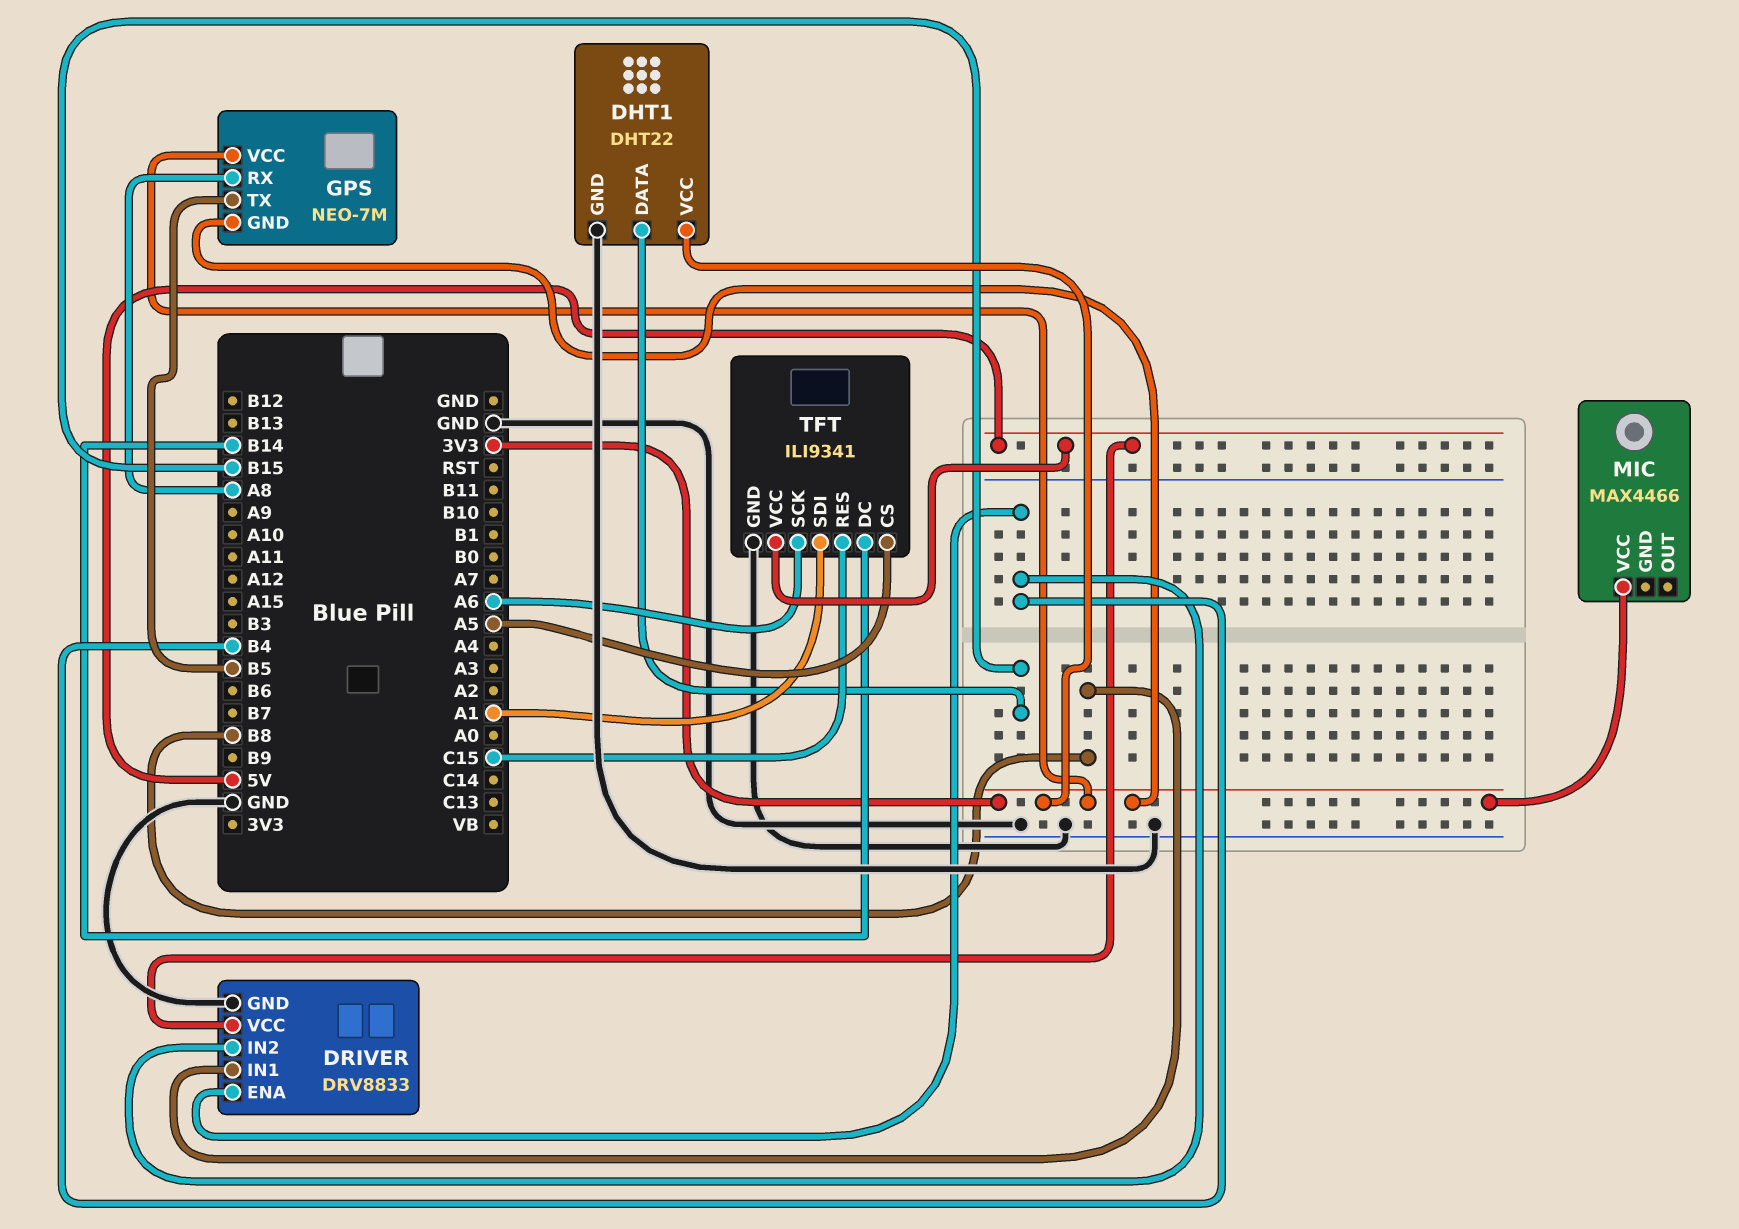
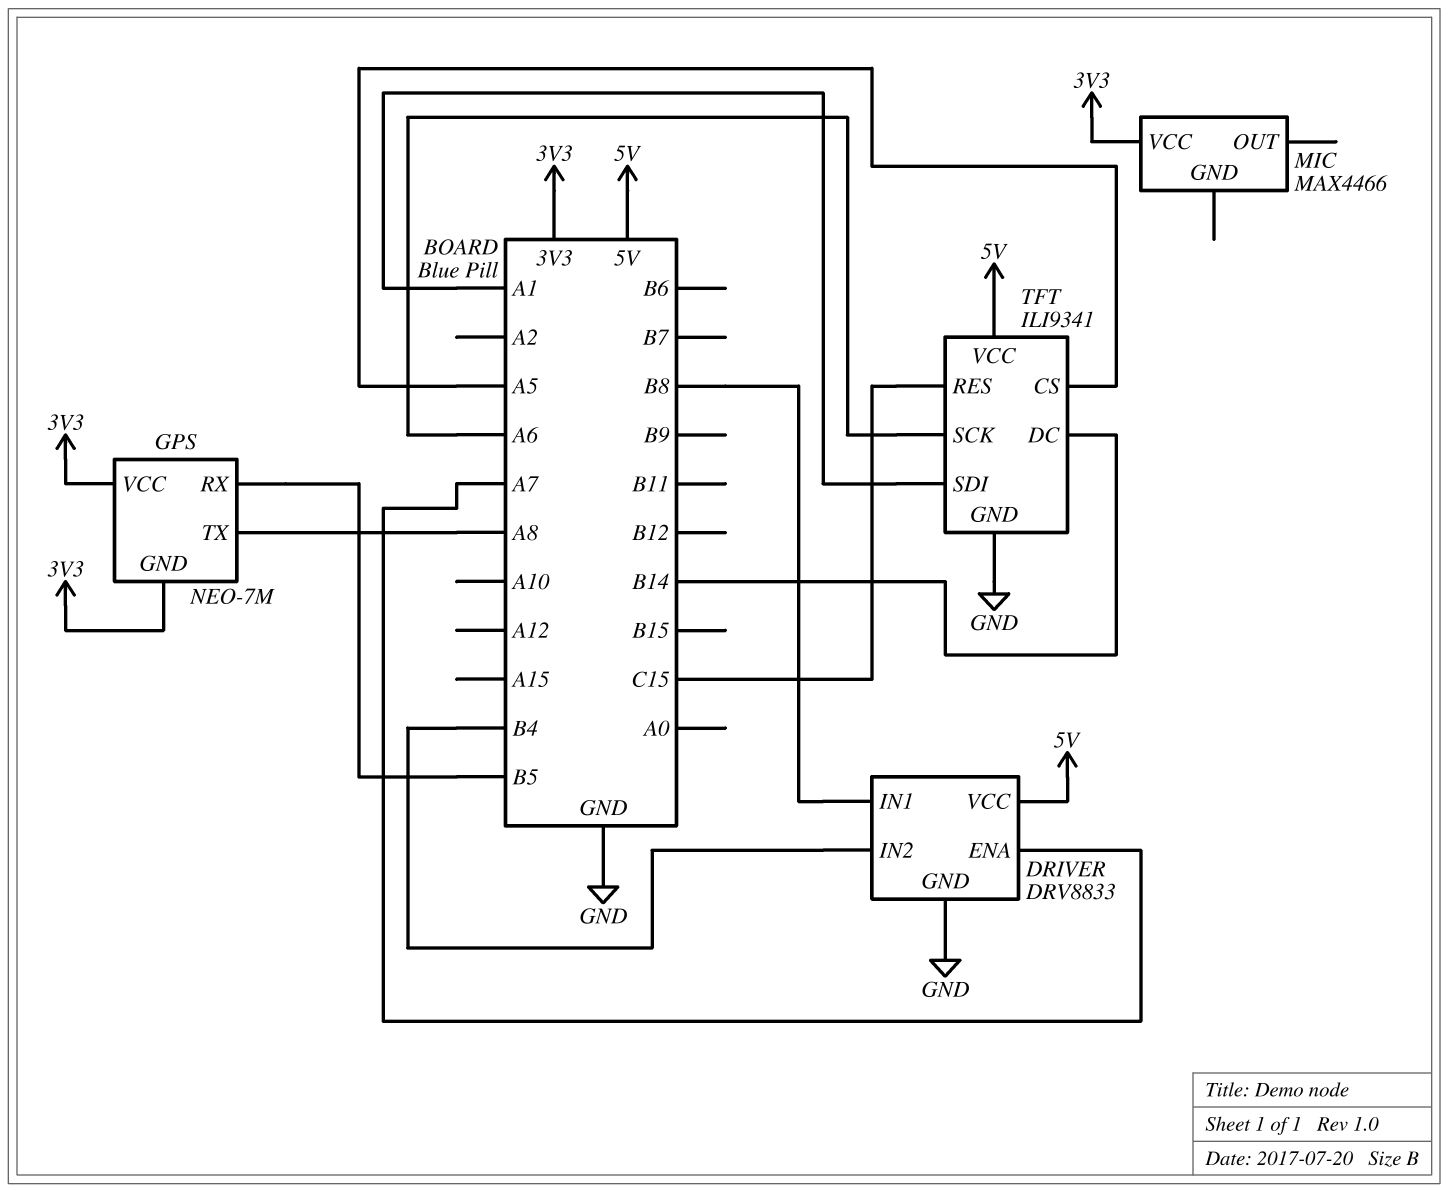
DHT1: DHT22 -> none
DHT1 pin DATA: B15 -> none
DHT1 pin GND: GND -> none
DHT1 pin VCC: 3V3 -> none
DRIVER pin ENA: B4 -> A7
GPS pin RX: A8 -> B5
GPS pin TX: B5 -> A8

